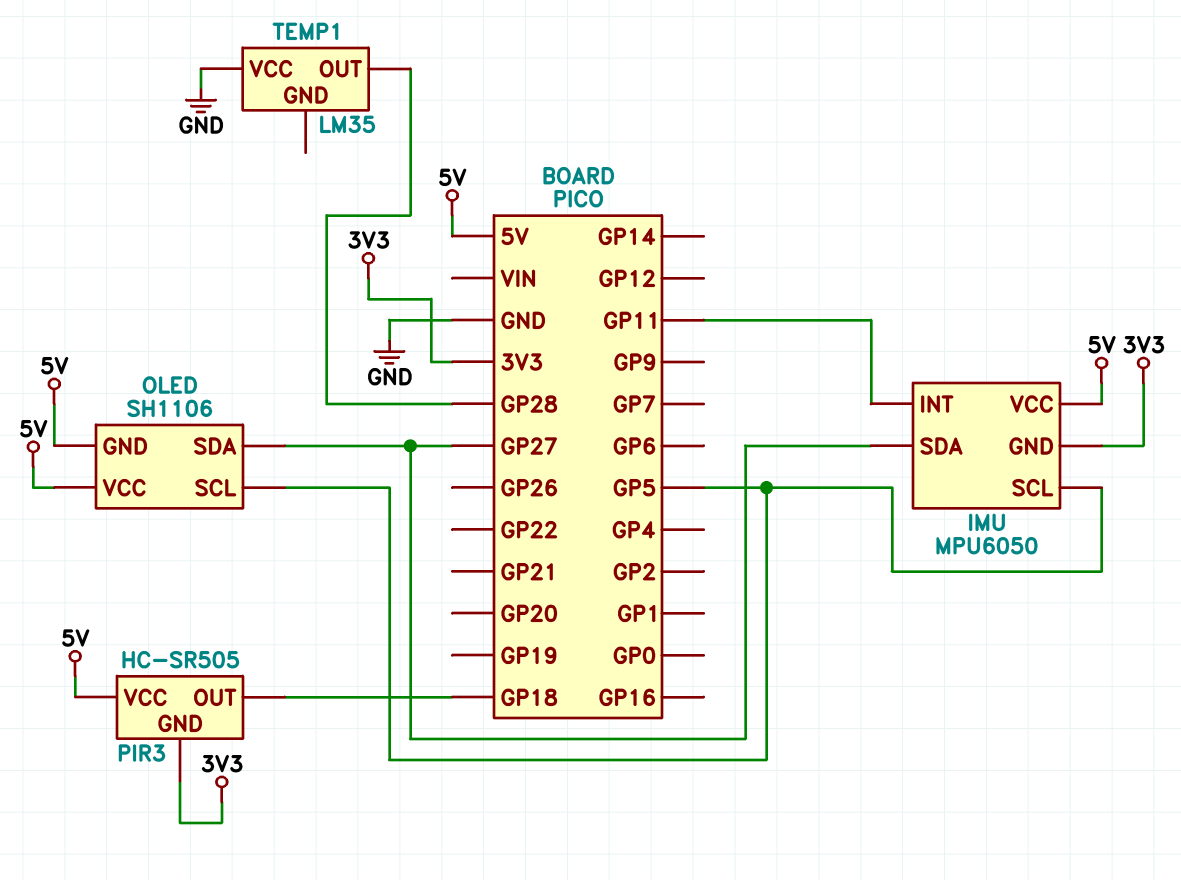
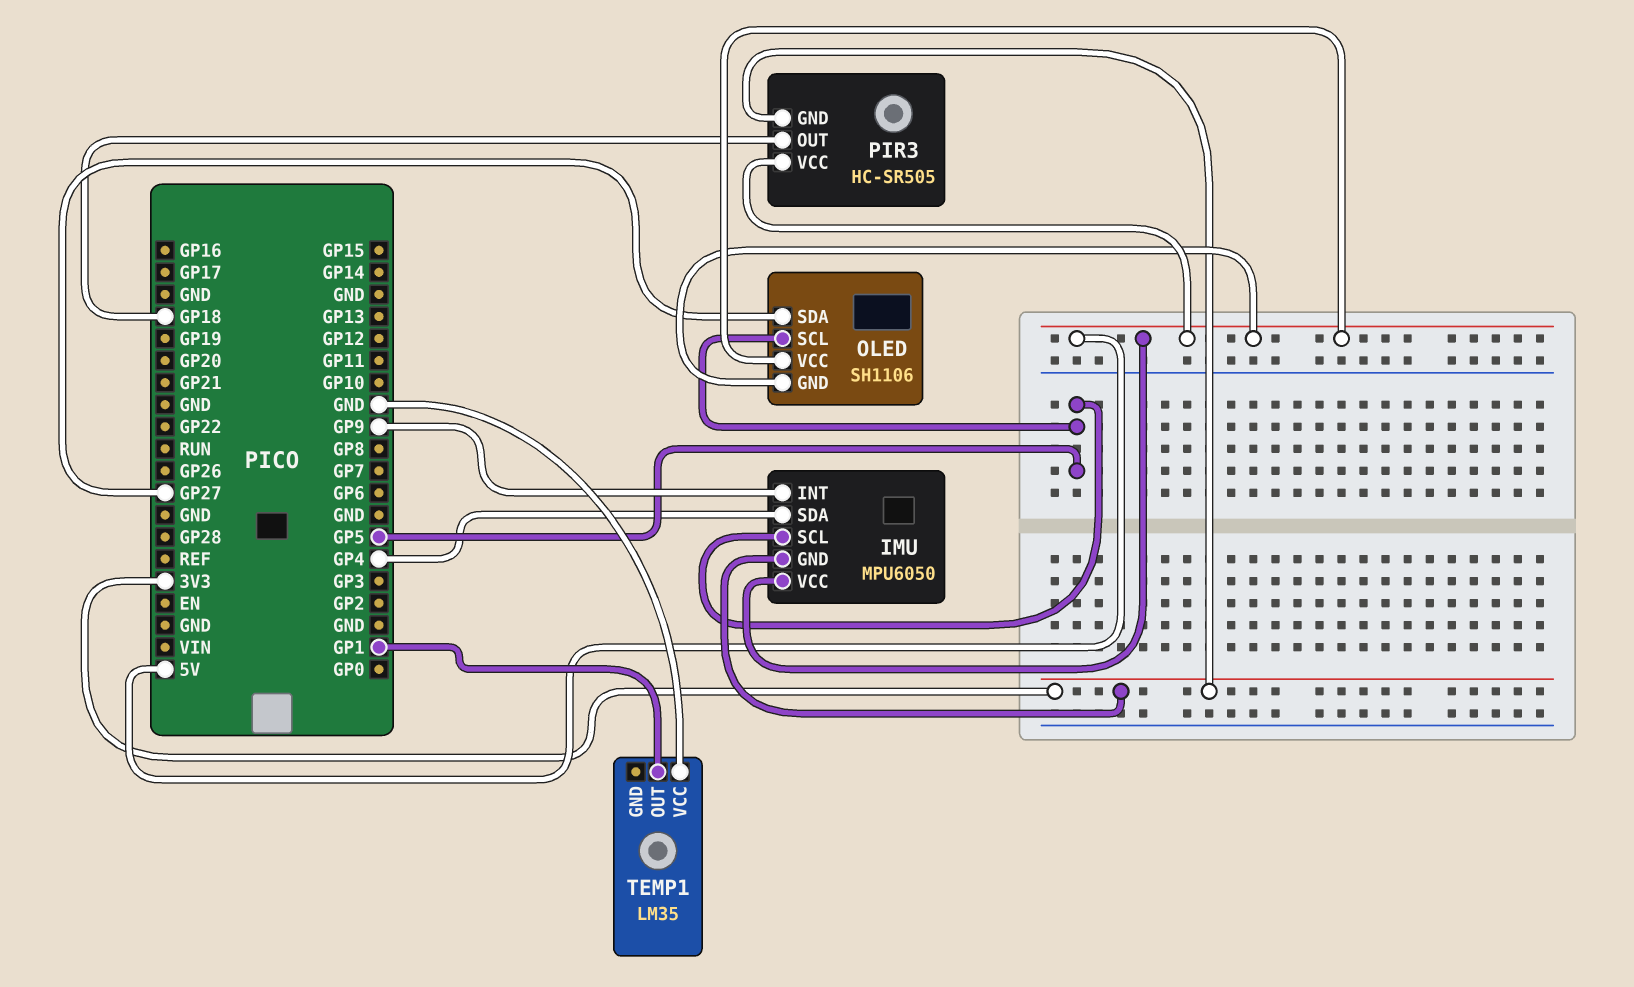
IMU pin INT: GP11 -> GP9
IMU pin SDA: GP27 -> GP4
TEMP1 pin OUT: GP28 -> GP1

